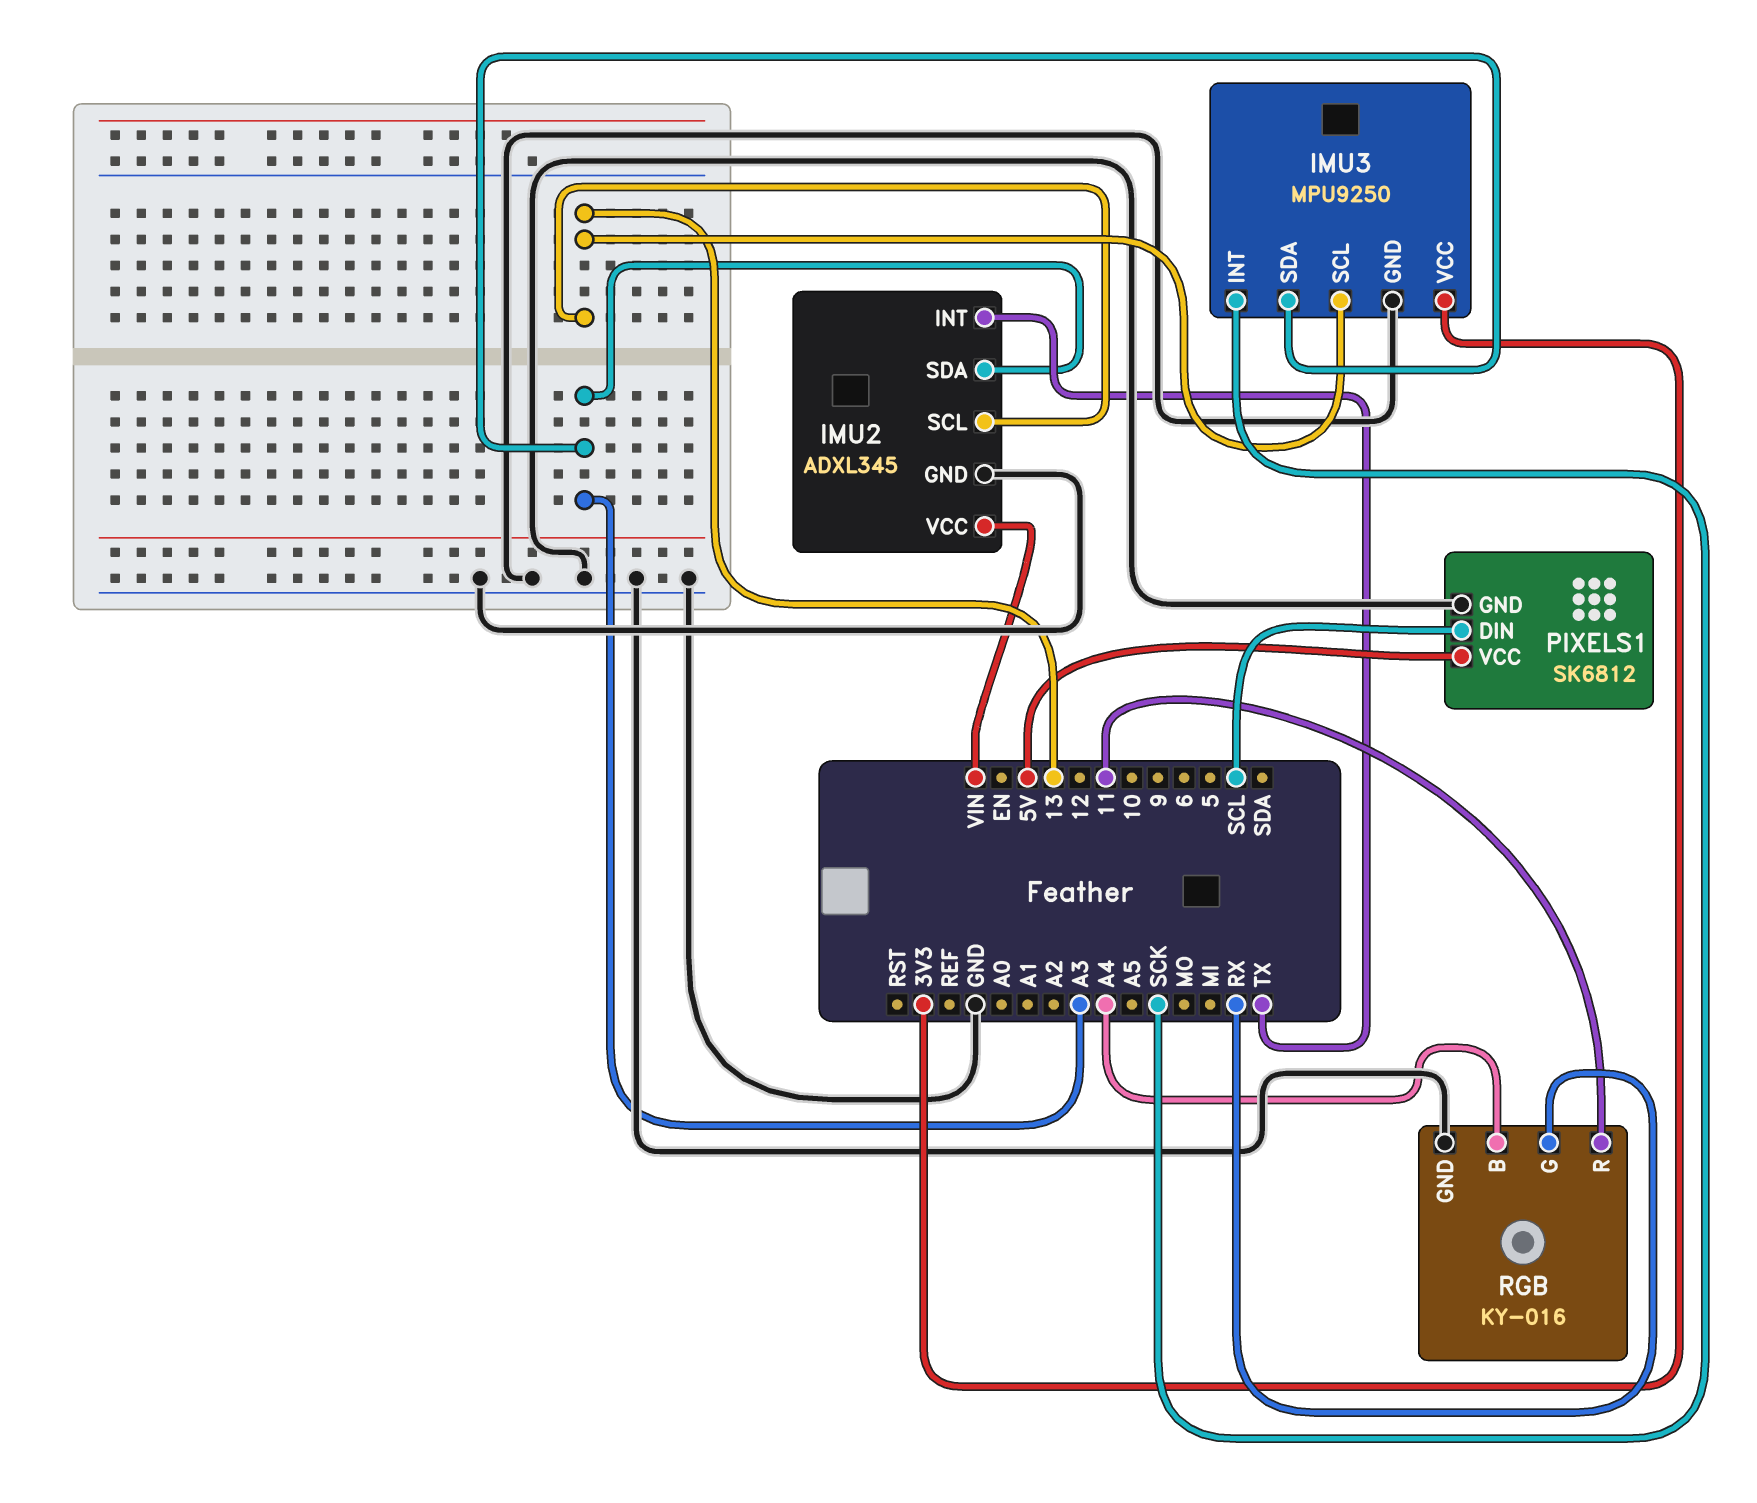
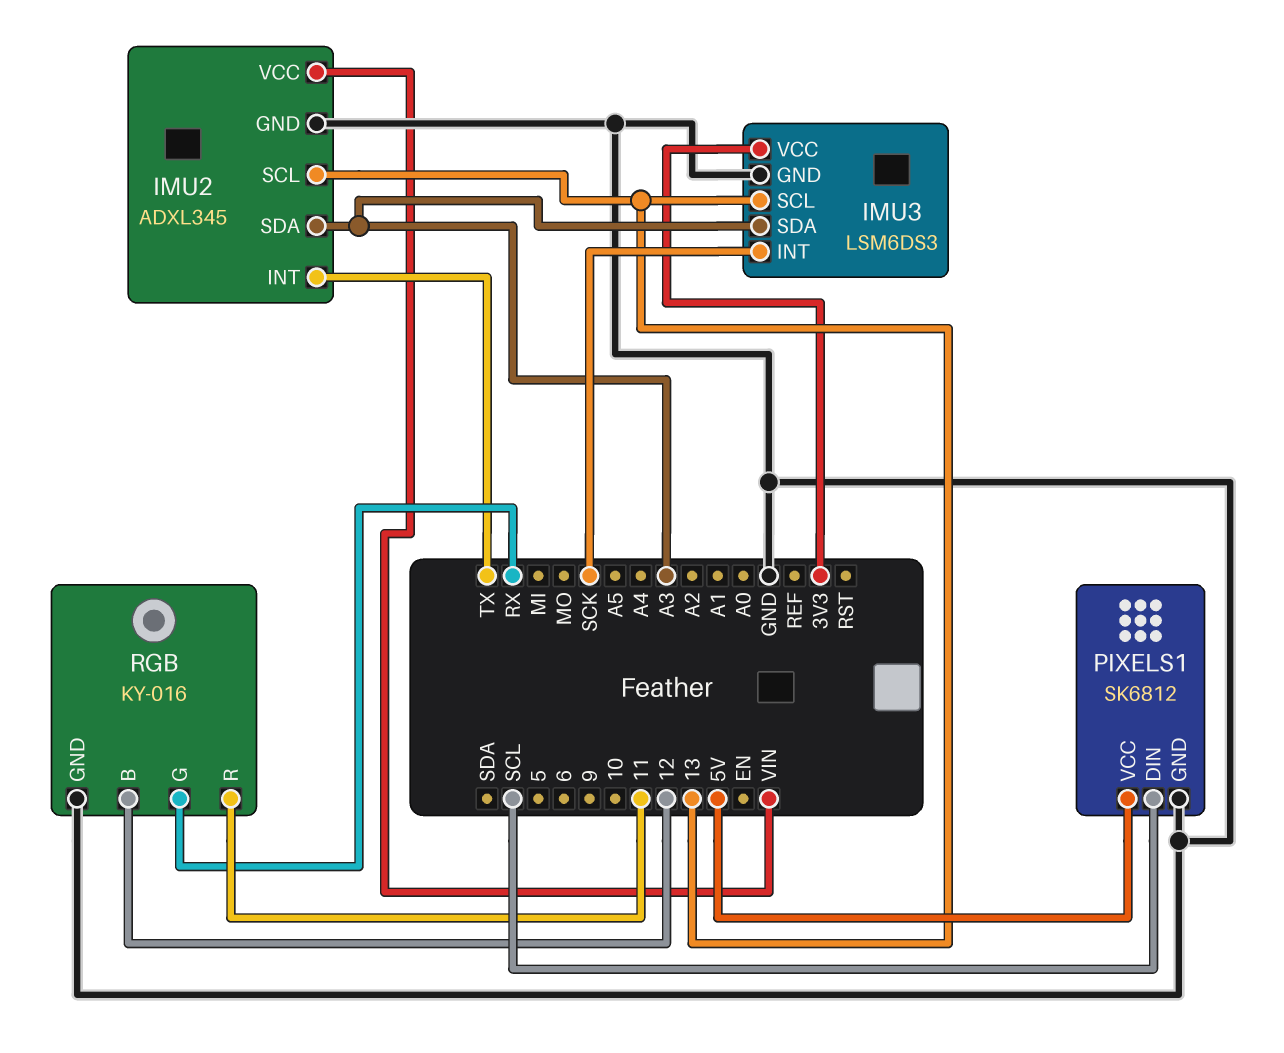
IMU3: MPU9250 -> LSM6DS3
RGB pin B: A4 -> 12

